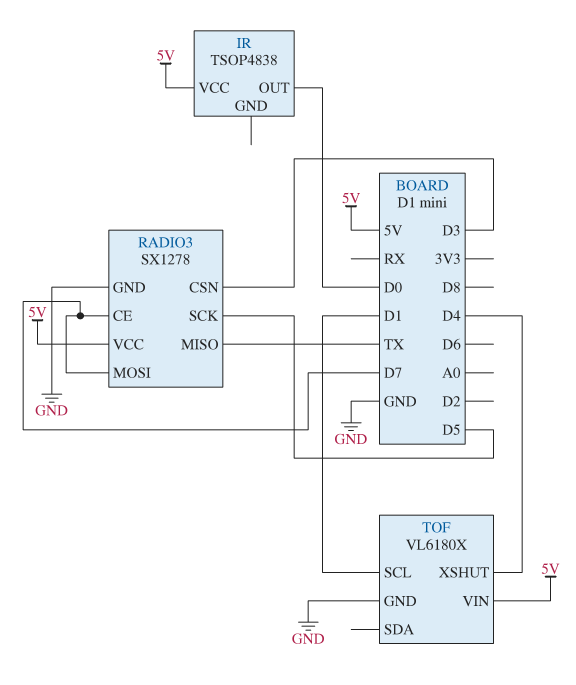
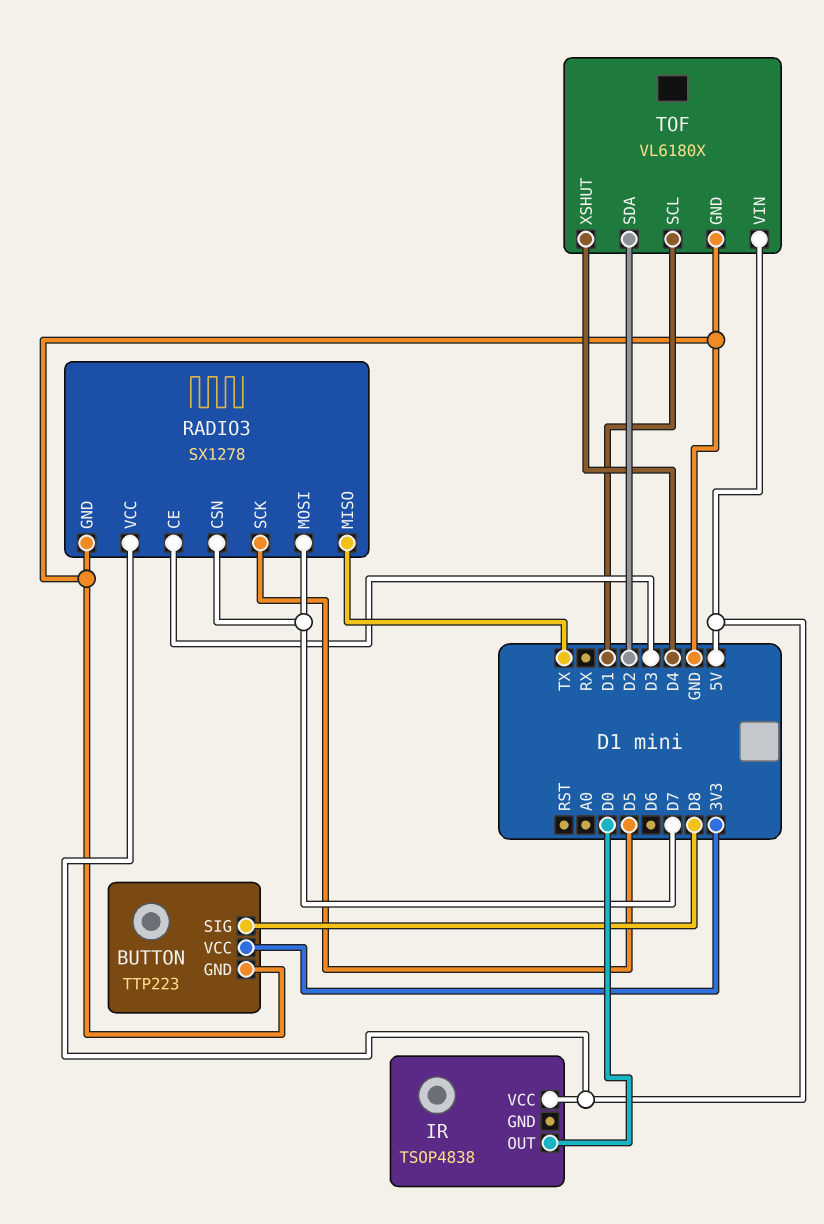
BUTTON: none -> TTP223
BUTTON pin GND: none -> GND
BUTTON pin SIG: none -> D8
BUTTON pin VCC: none -> 3V3
RADIO3 pin CE: D7 -> D3
RADIO3 pin CSN: D3 -> D7
TOF pin SDA: none -> D2

